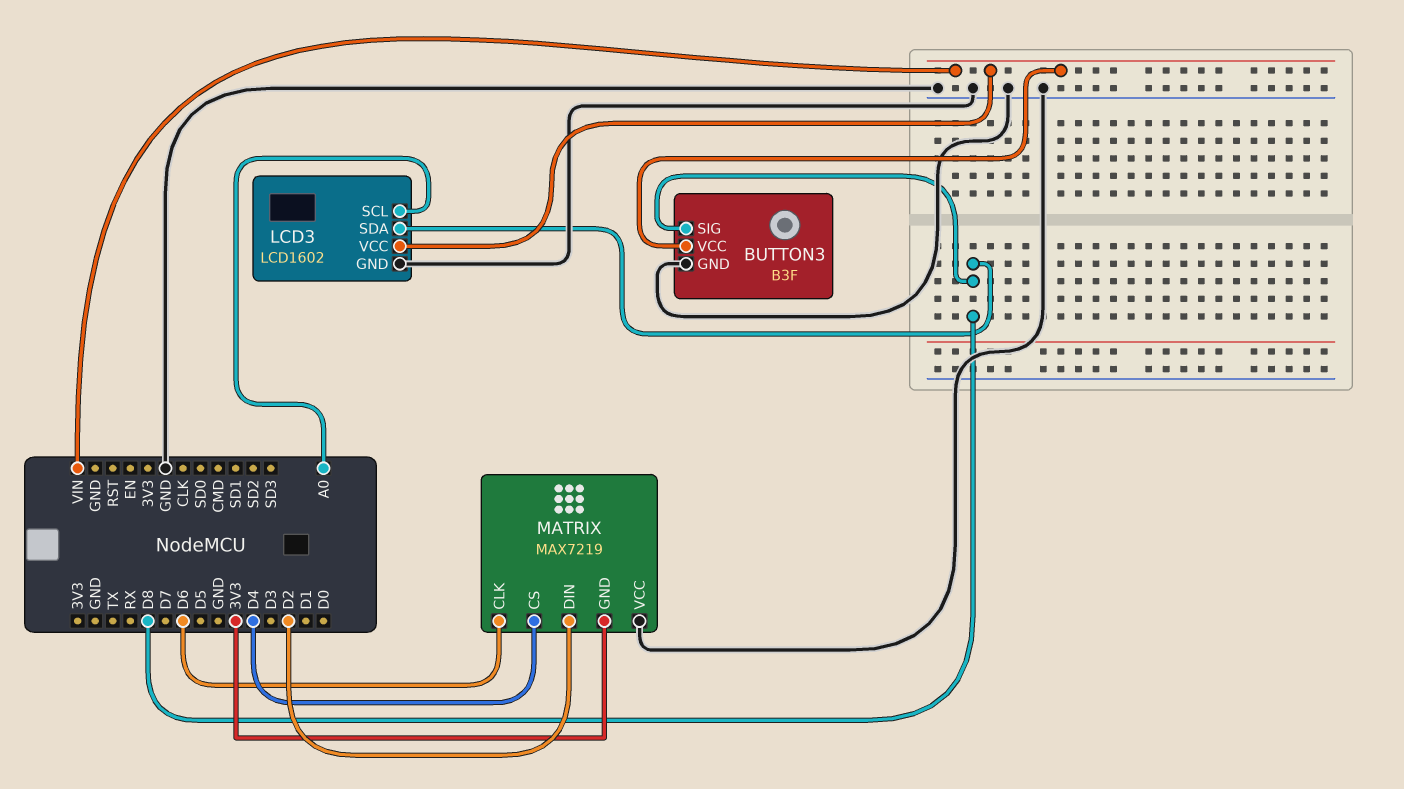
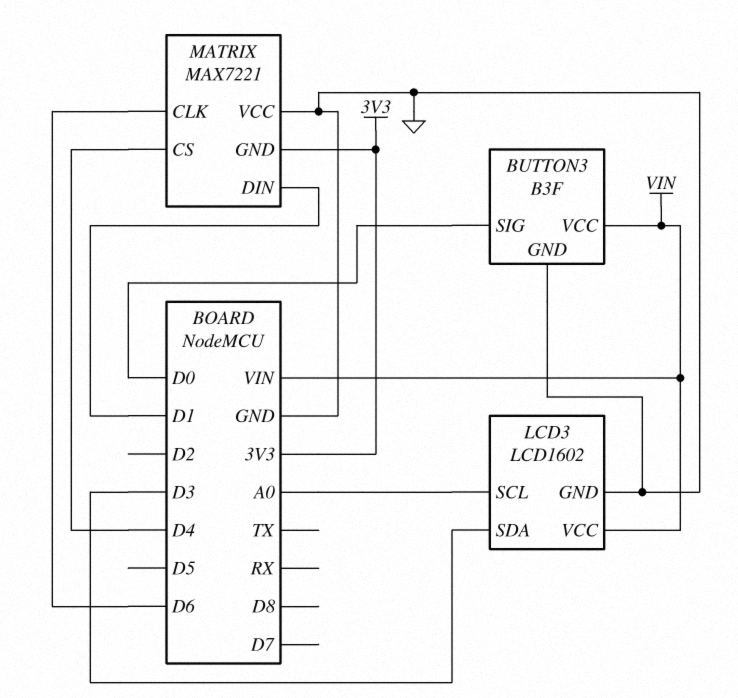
BUTTON3 pin SIG: D8 -> D0
LCD3 pin SDA: D8 -> D3
MATRIX: MAX7219 -> MAX7221
MATRIX pin DIN: D2 -> D1

